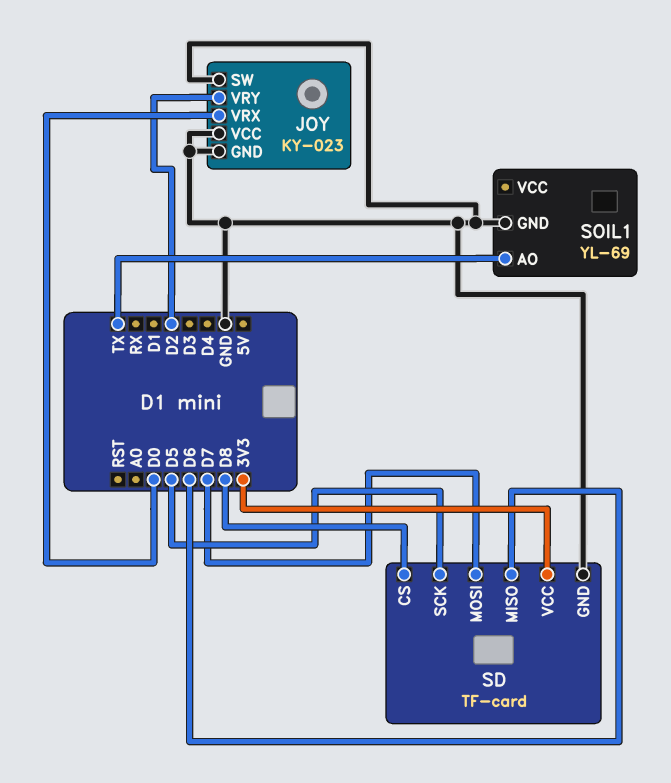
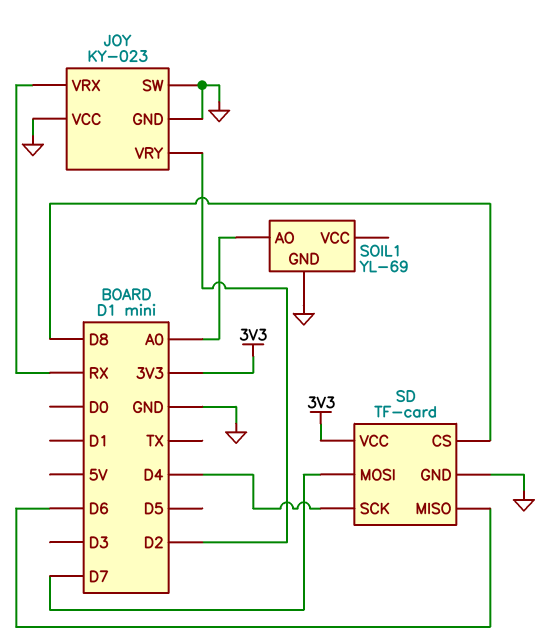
JOY pin VRX: D0 -> RX
SD pin SCK: D5 -> D4
SOIL1 pin AO: TX -> A0

